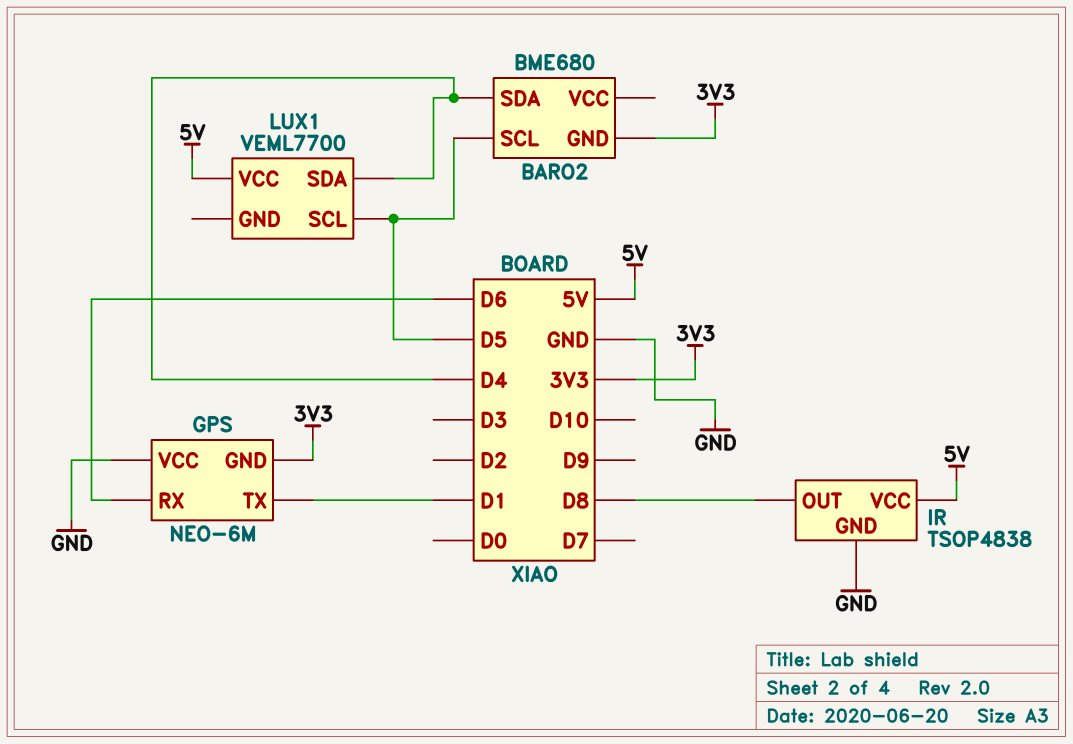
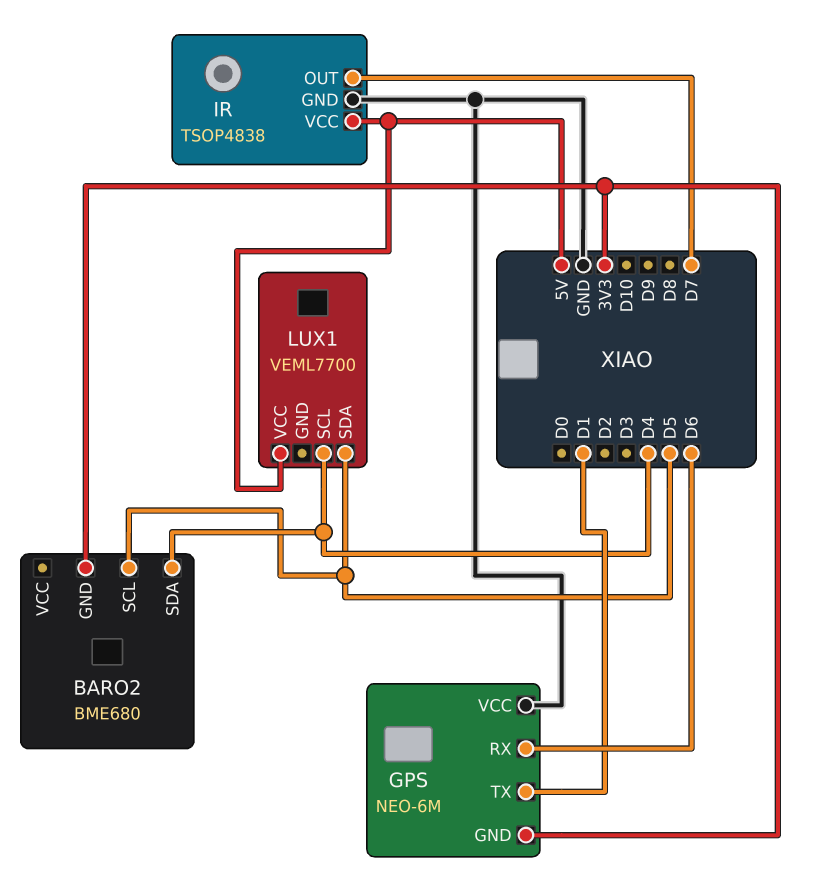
IR pin OUT: D8 -> D7
LUX1 pin SCL: D5 -> D4
LUX1 pin SDA: D4 -> D5

